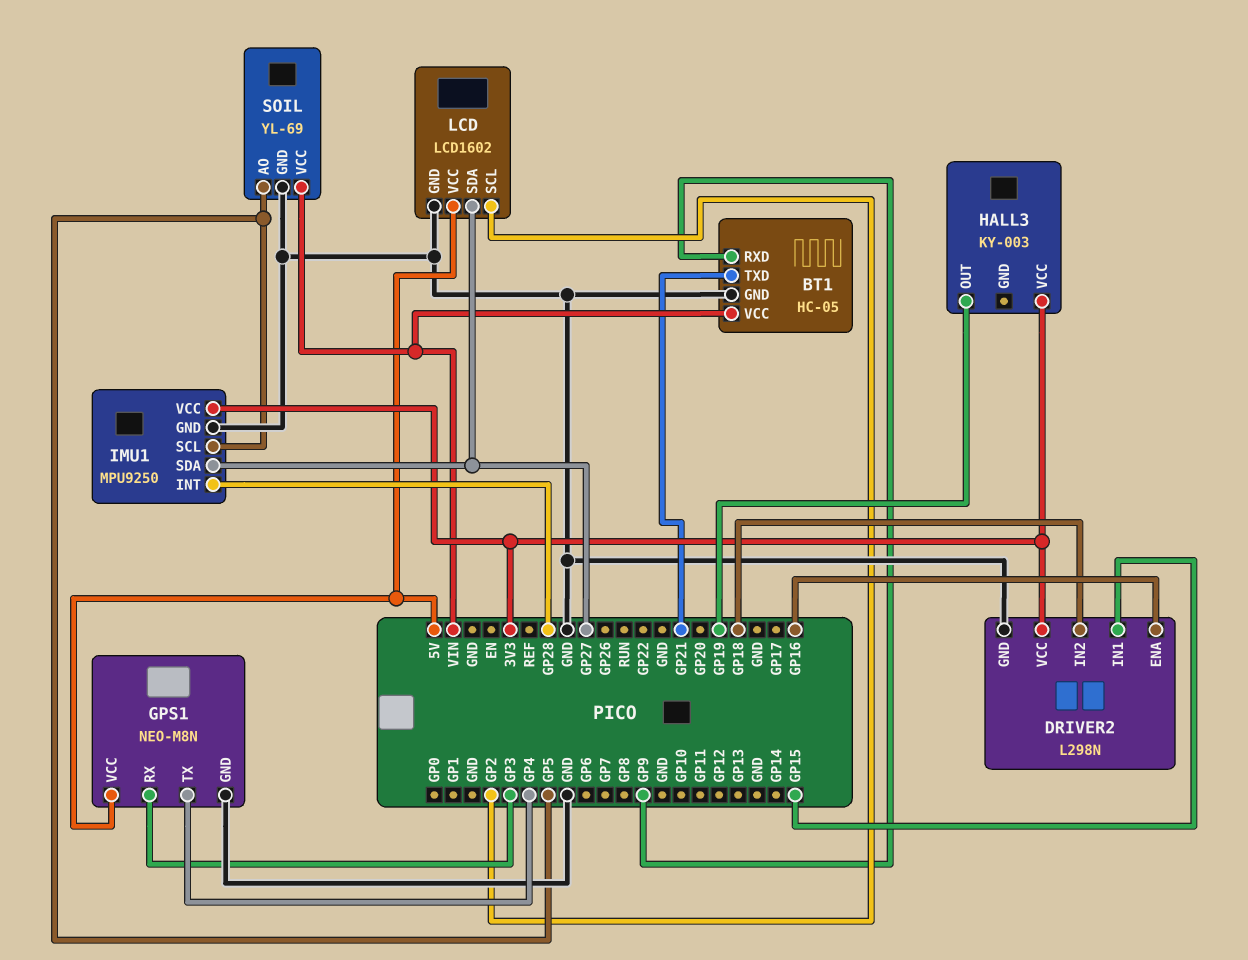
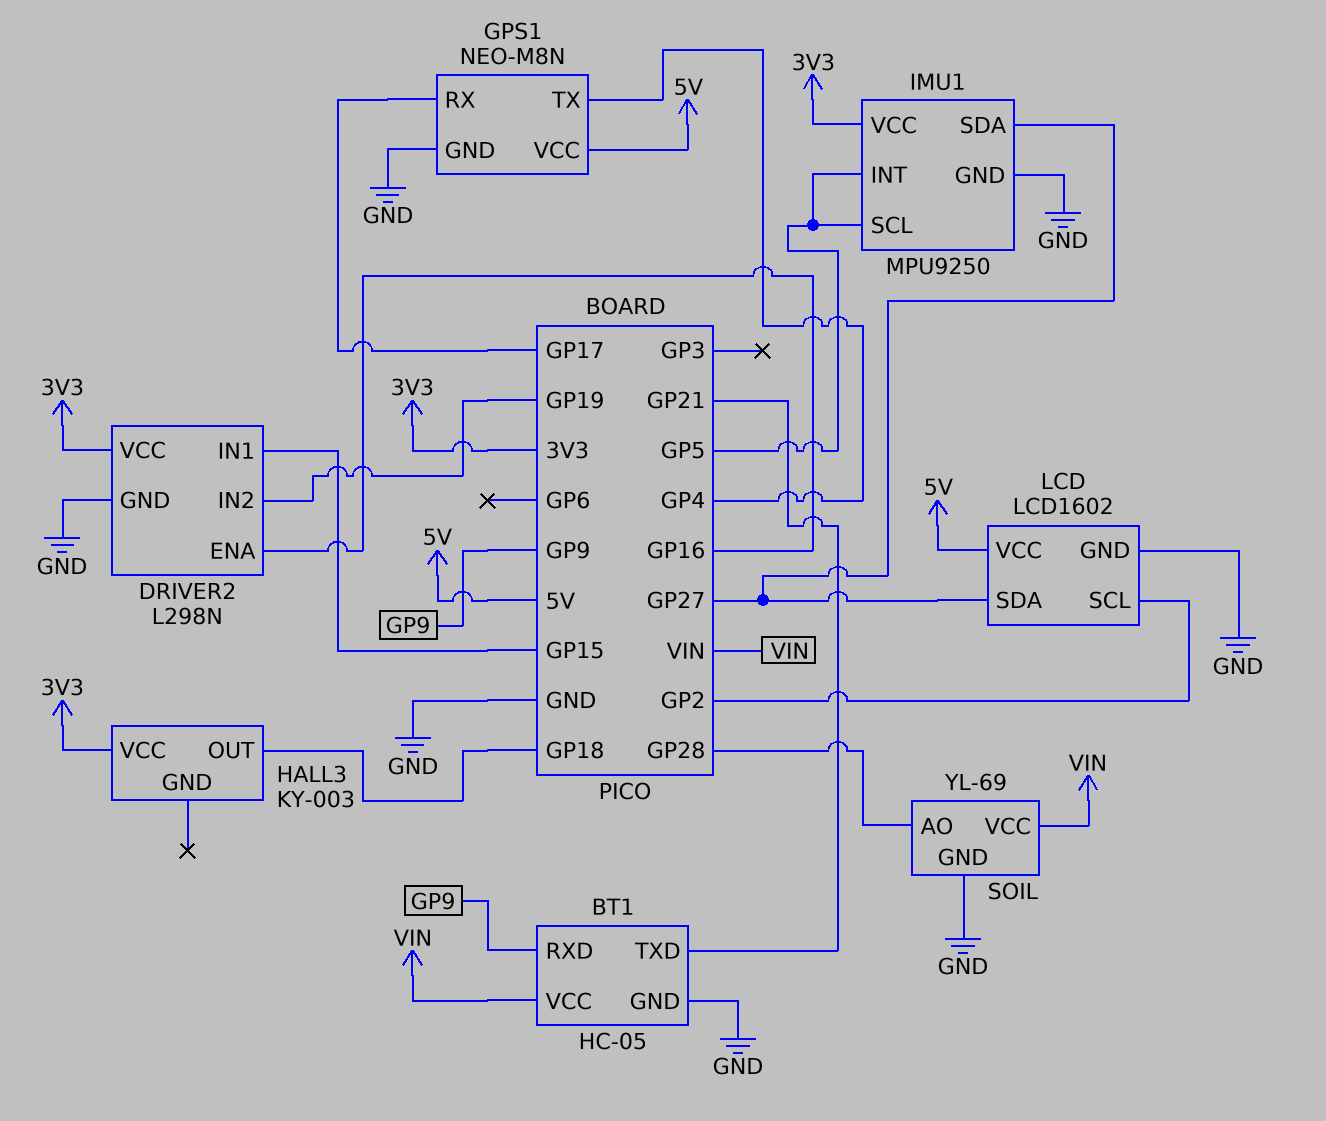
DRIVER2 pin IN2: GP18 -> GP19
GPS1 pin RX: GP3 -> GP17
HALL3 pin OUT: GP19 -> GP18
IMU1 pin INT: GP28 -> GP5
SOIL pin AO: GP5 -> GP28

